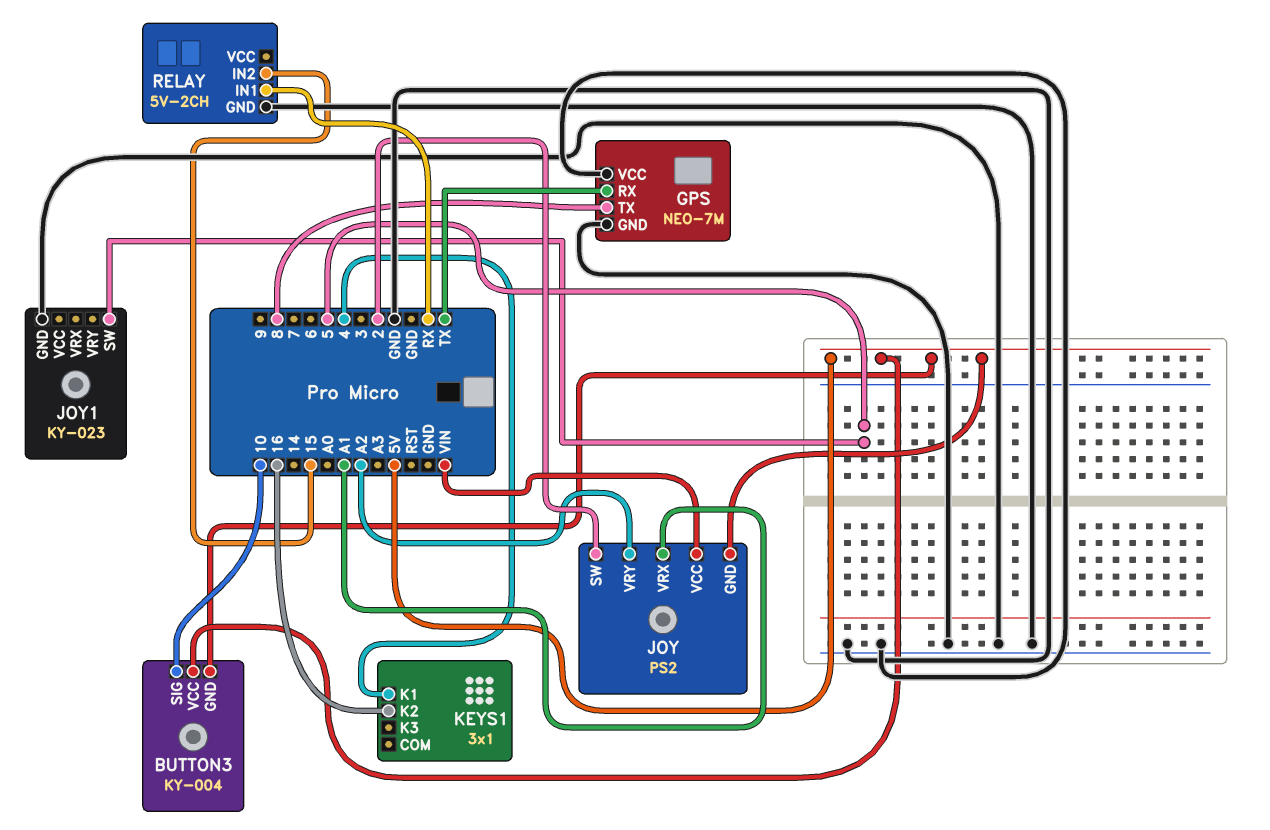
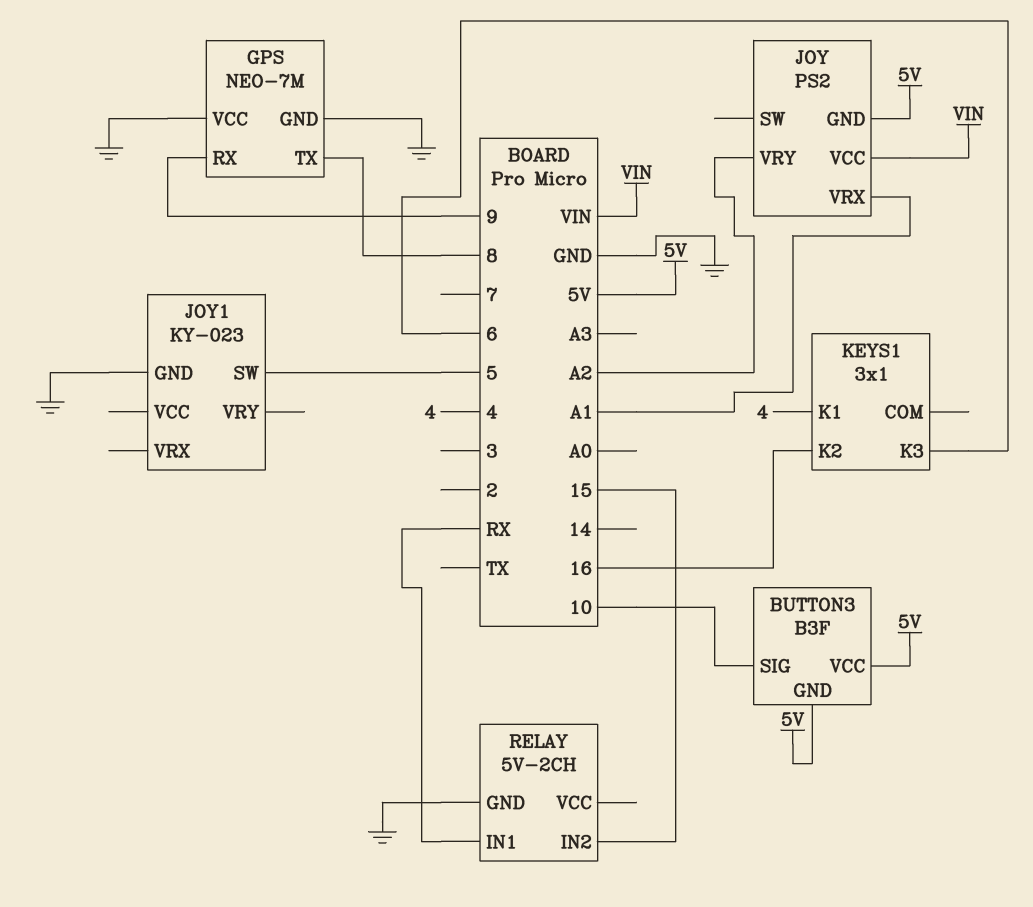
BUTTON3: KY-004 -> B3F
GPS pin RX: TX -> 9
JOY pin SW: 2 -> none
KEYS1 pin K3: none -> 6

